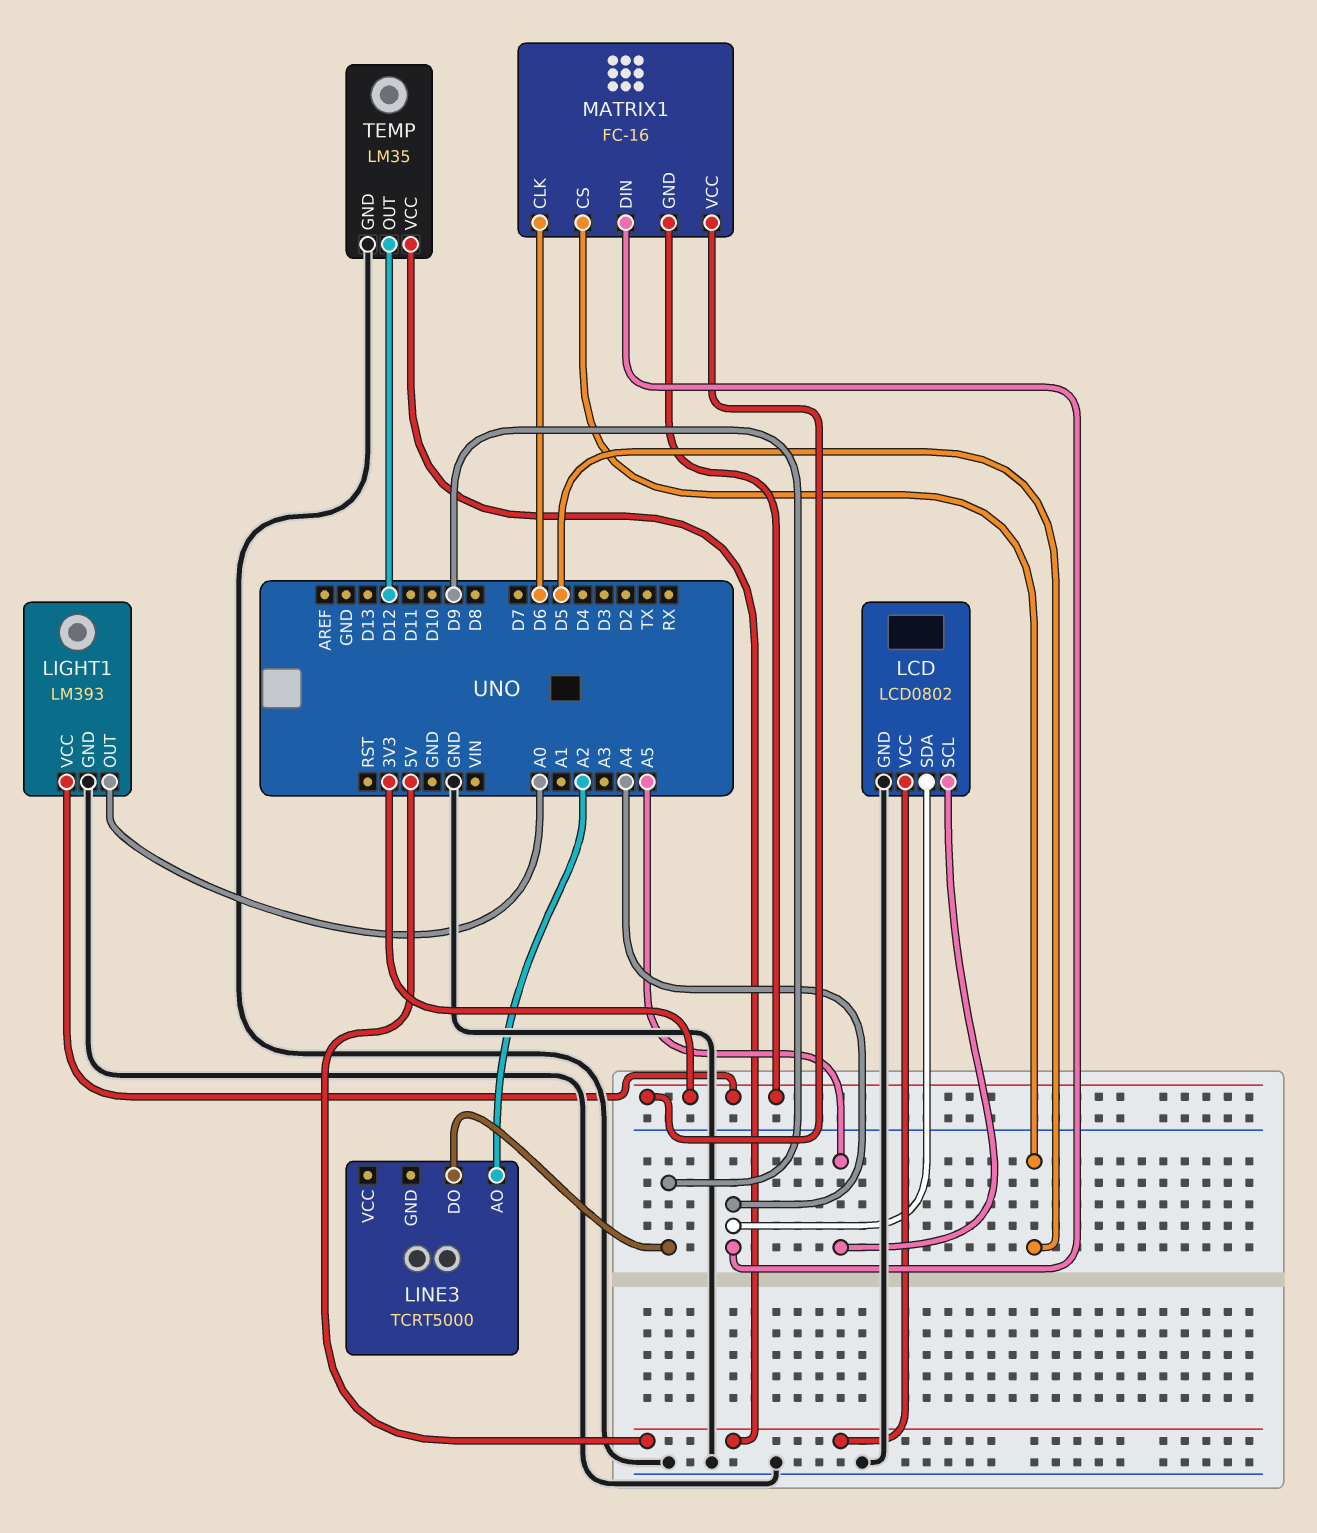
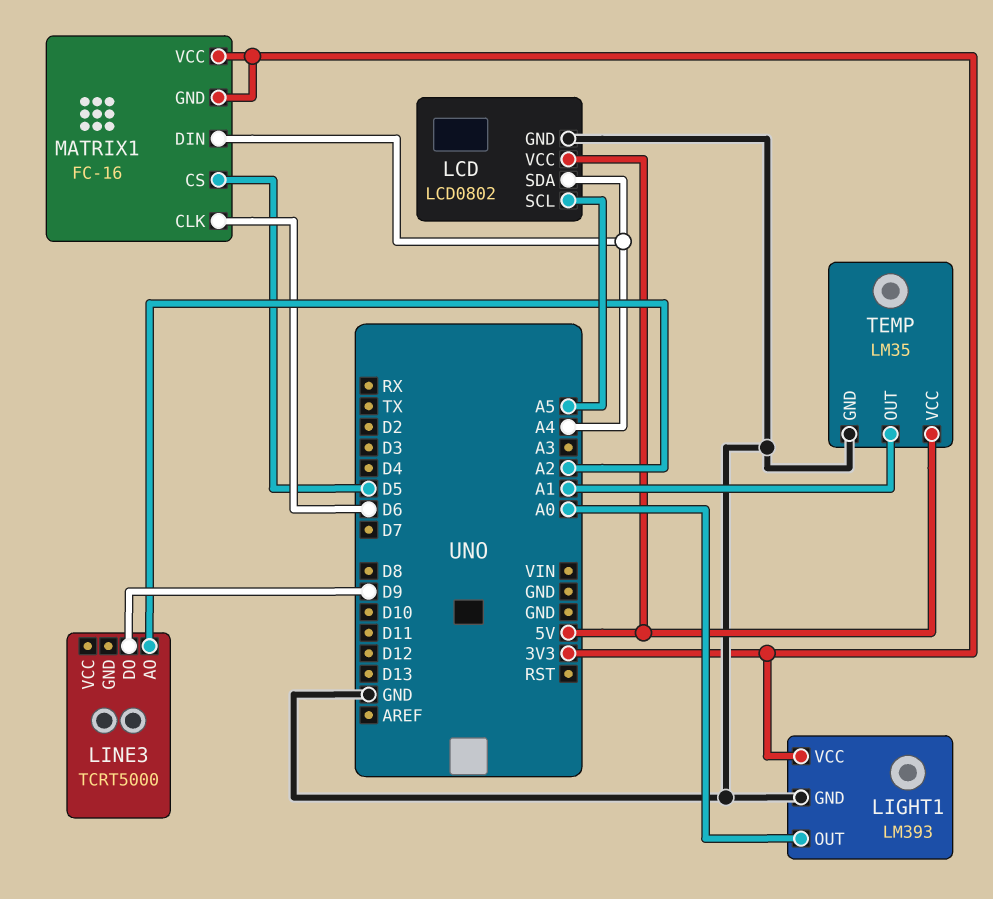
TEMP pin OUT: D12 -> A1

